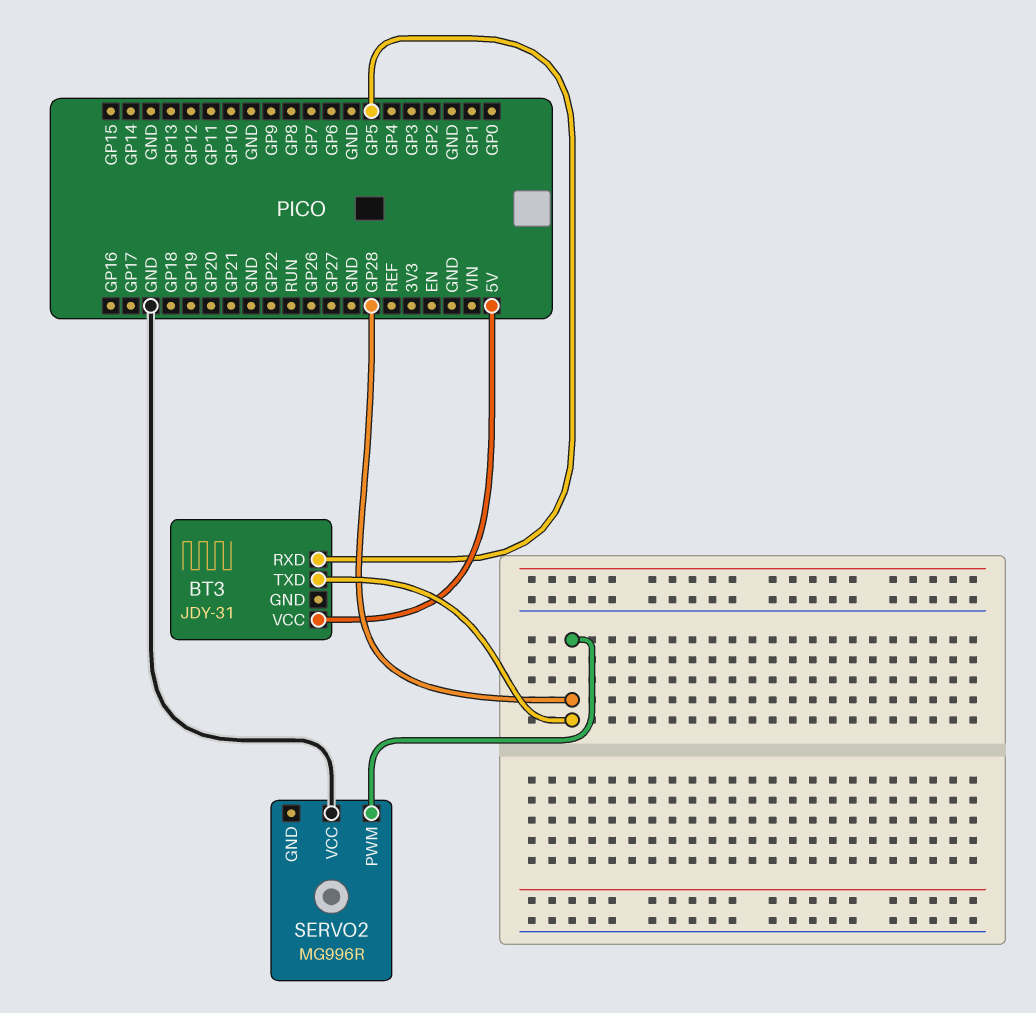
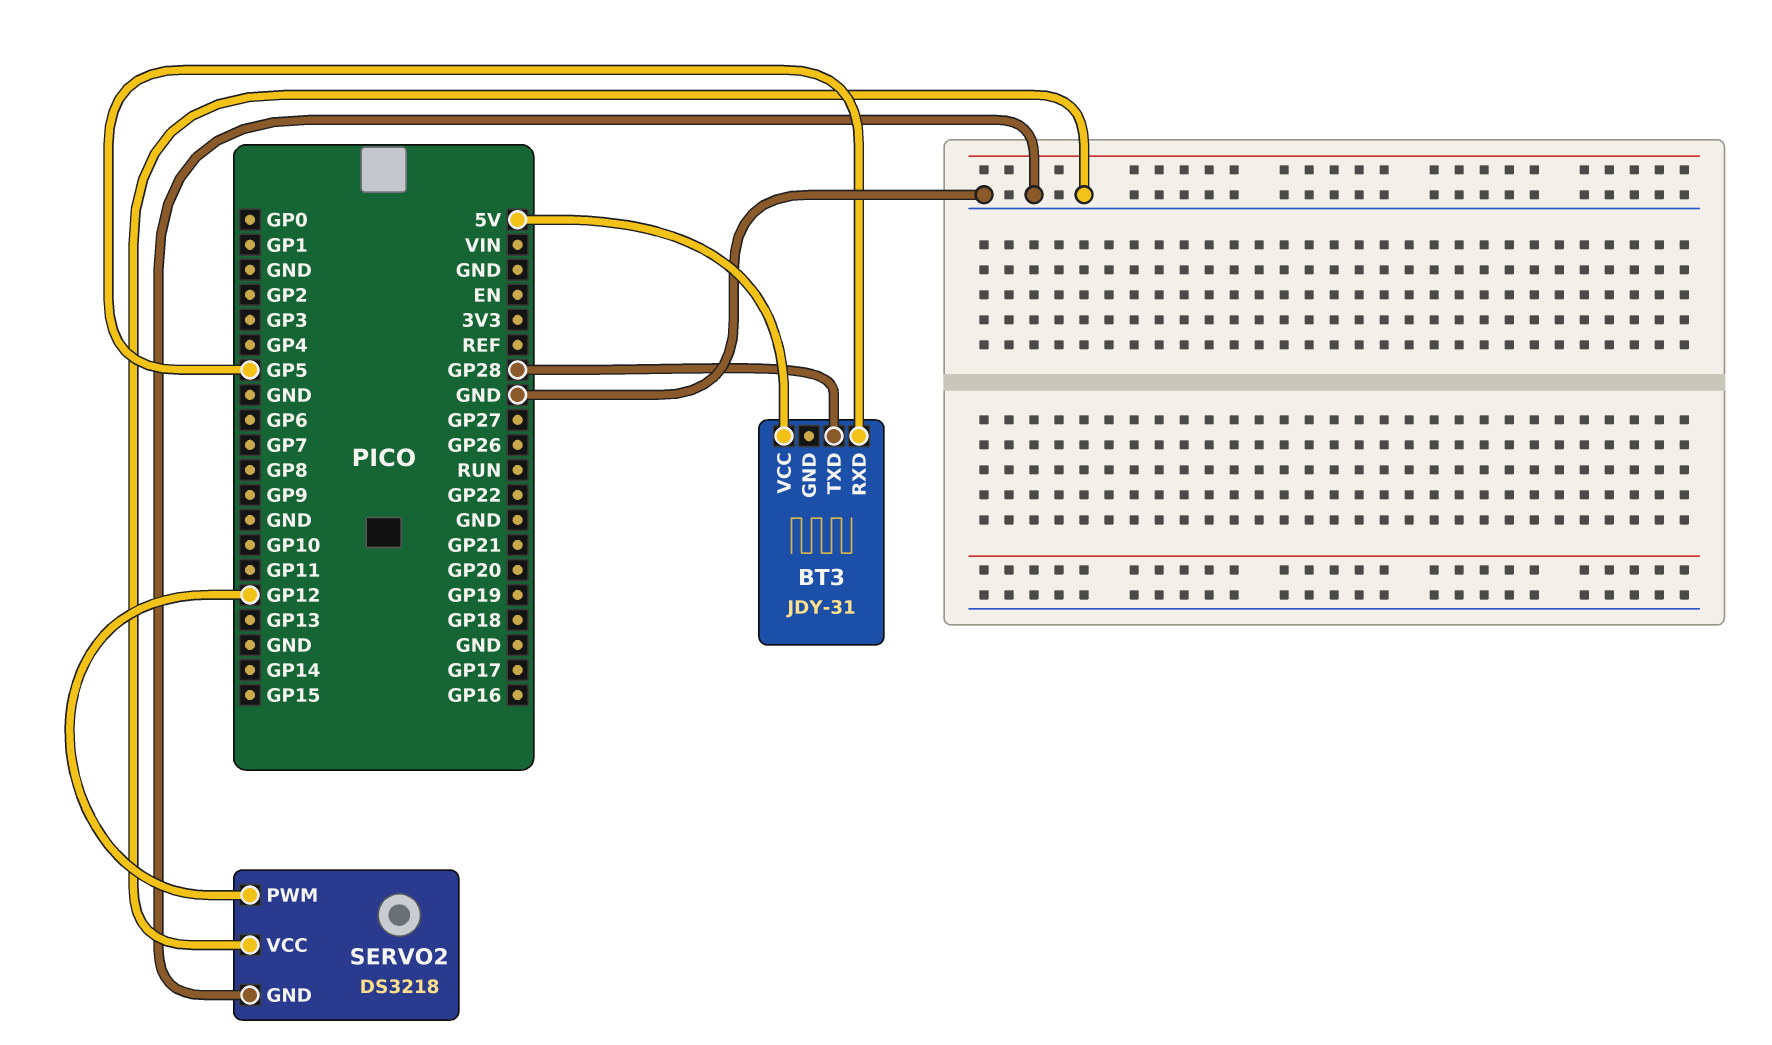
SERVO2: MG996R -> DS3218
SERVO2 pin GND: none -> GND
SERVO2 pin PWM: GP28 -> GP12

